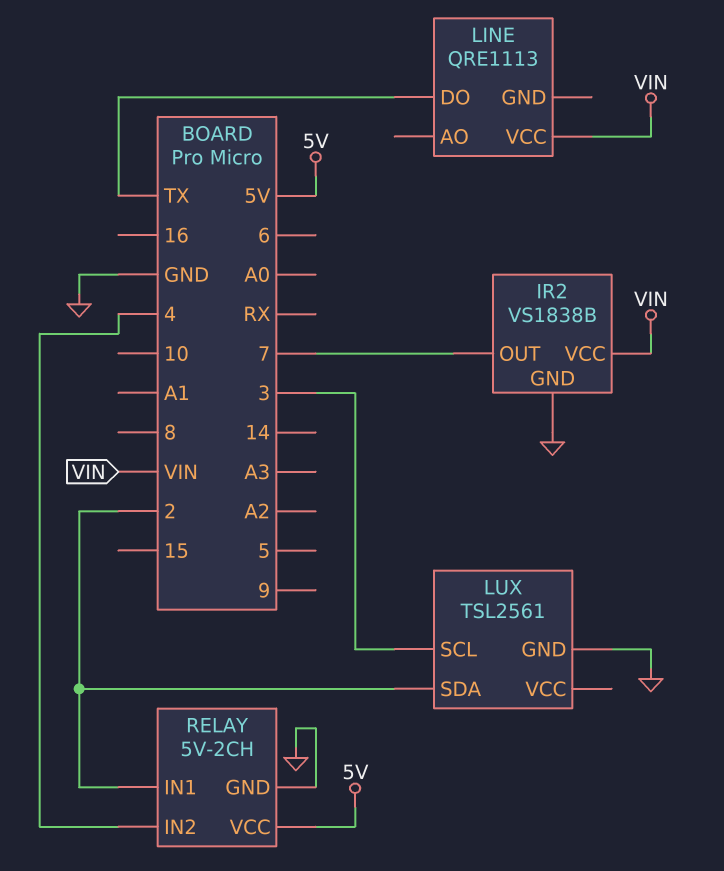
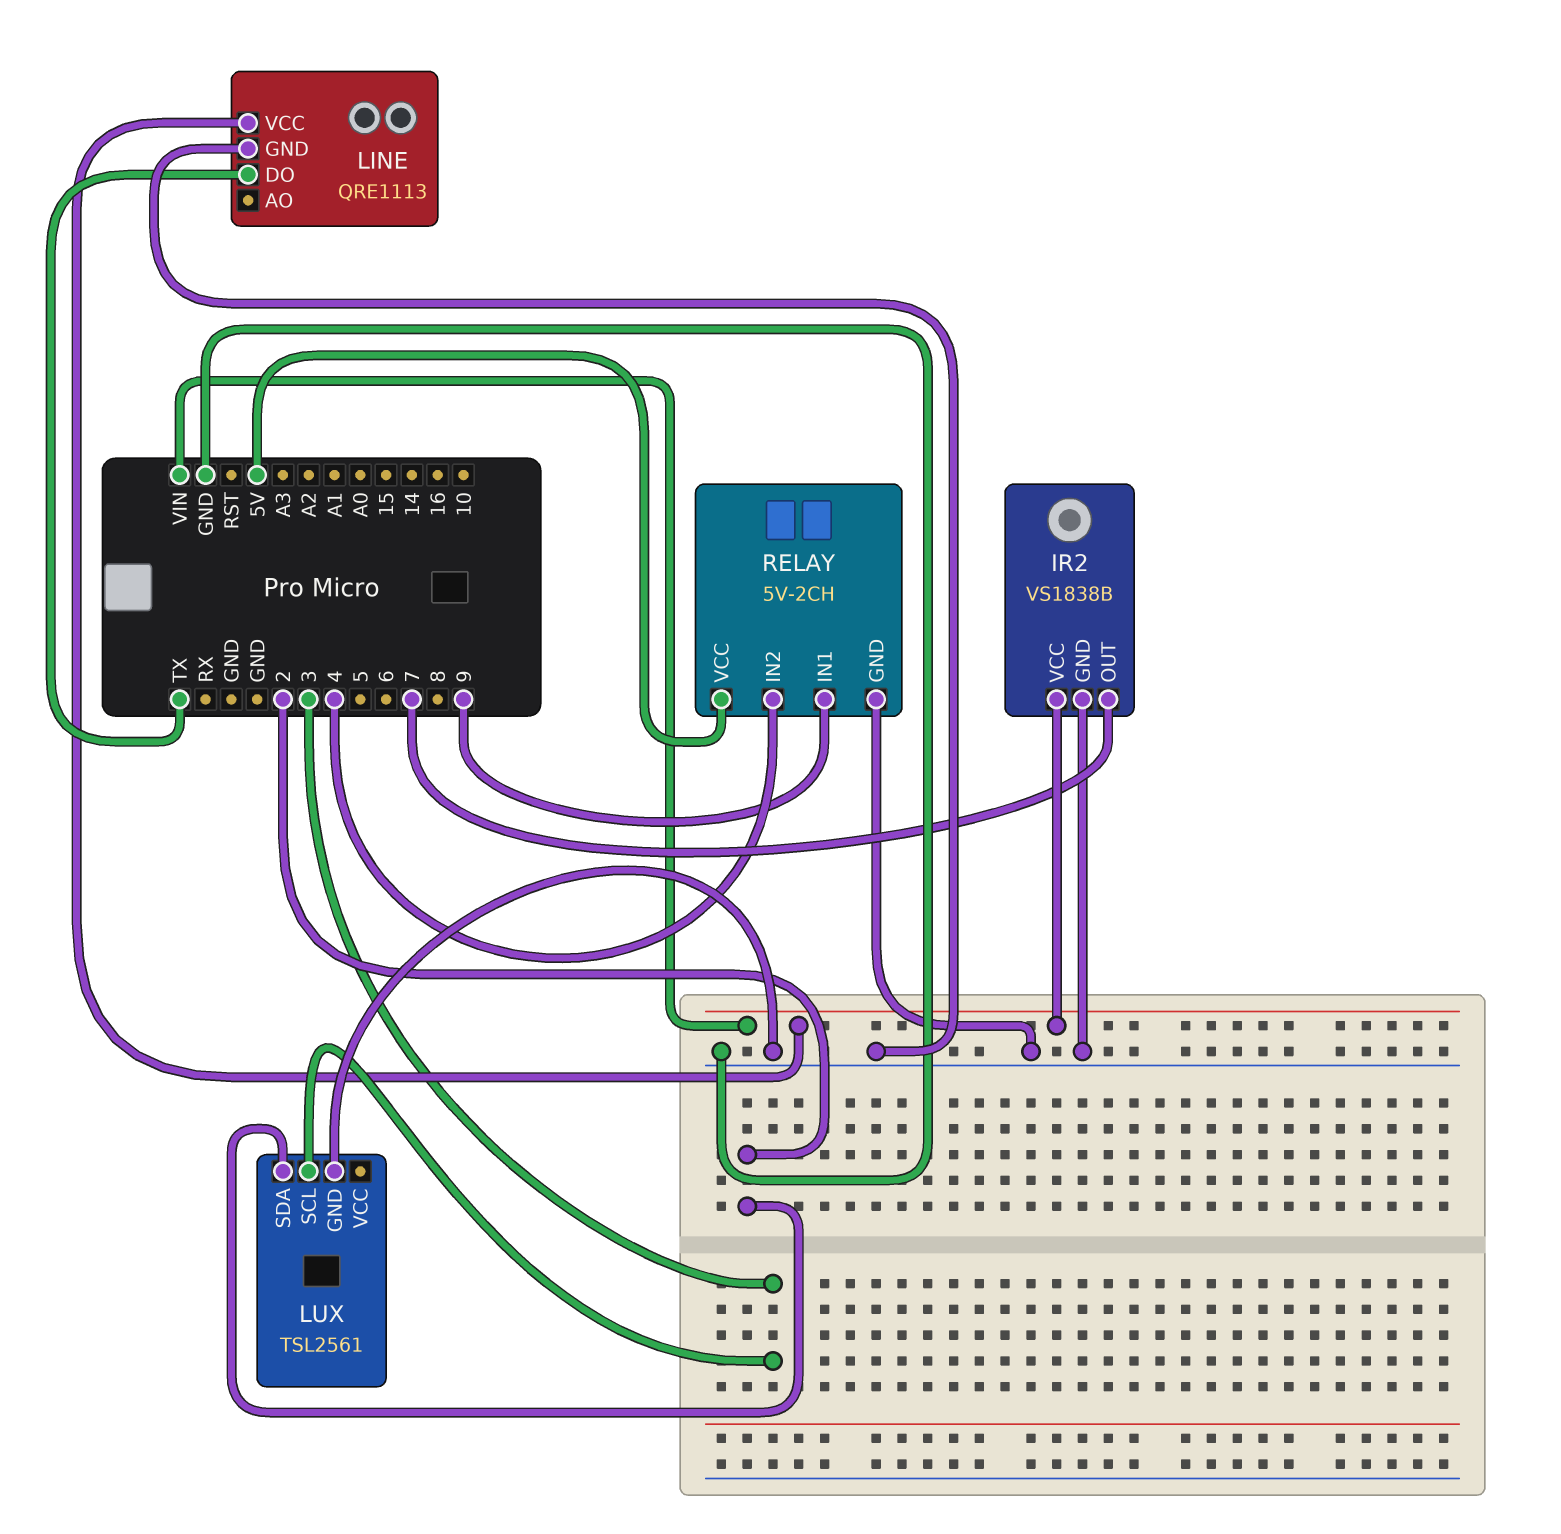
LINE pin GND: none -> GND
RELAY pin IN1: 2 -> 9

